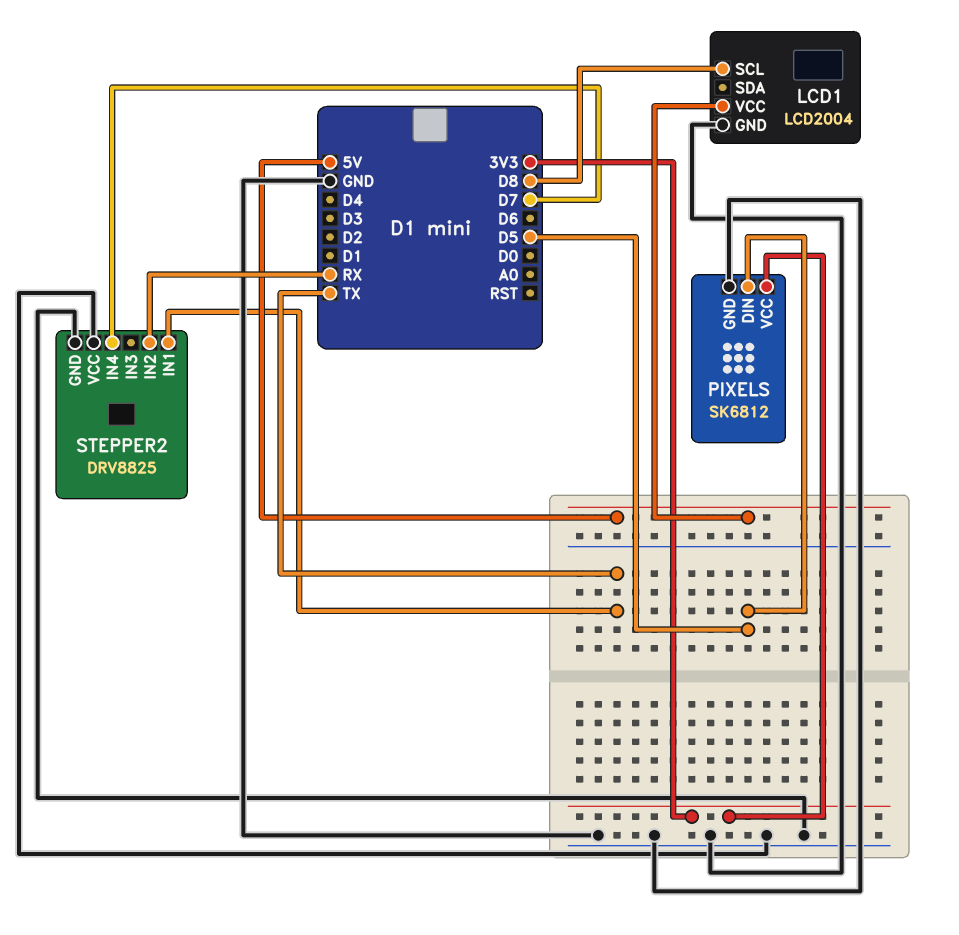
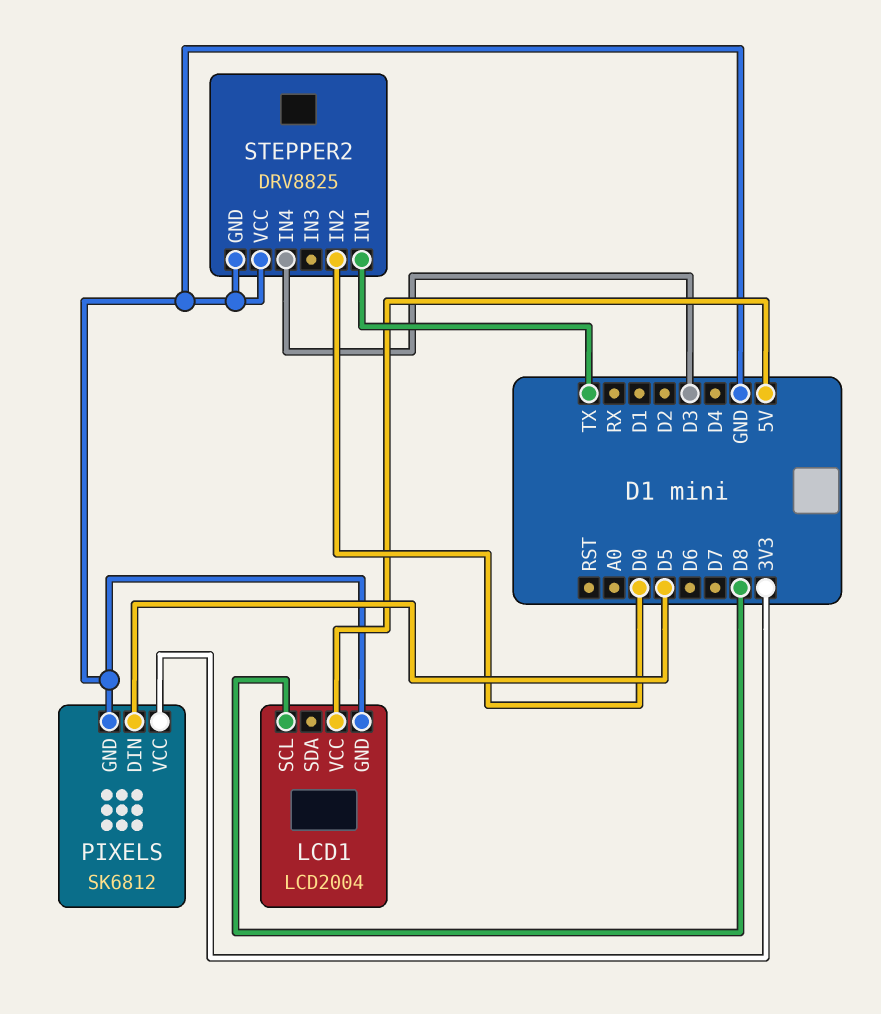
STEPPER2 pin IN2: RX -> D0
STEPPER2 pin IN4: D7 -> D3

